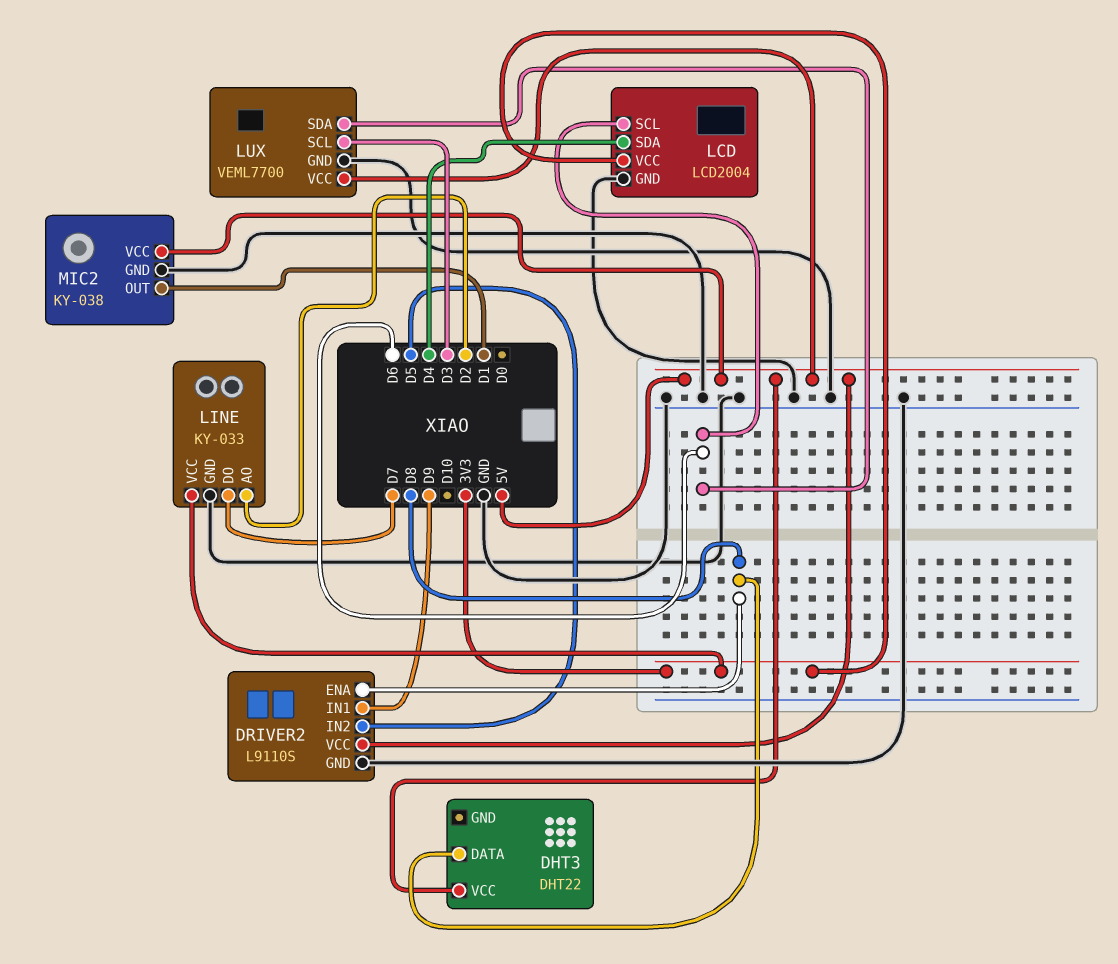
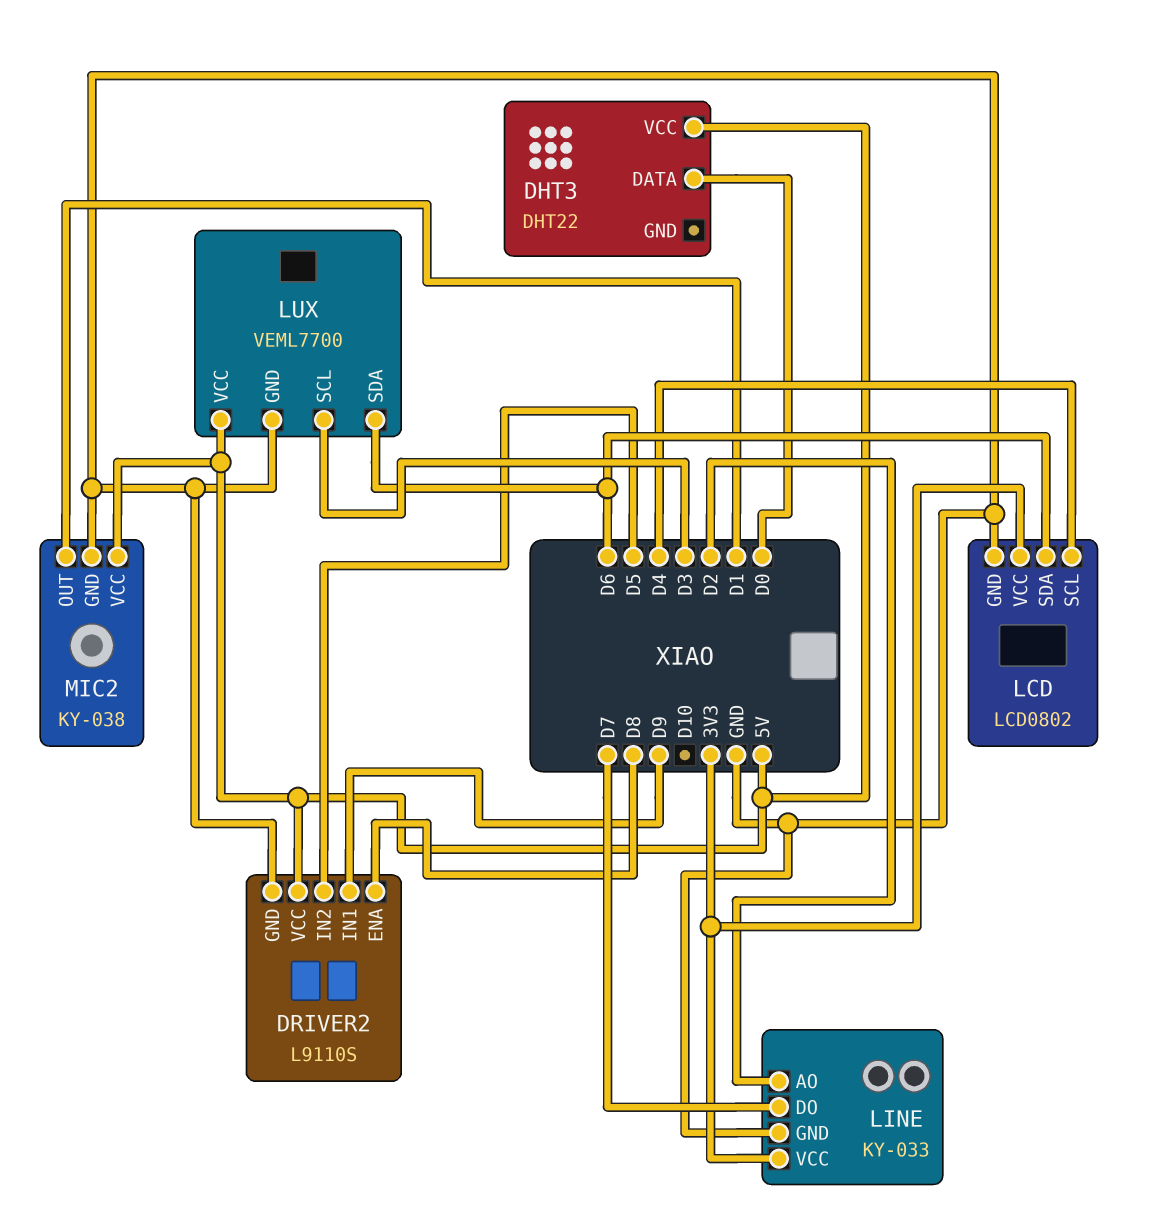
DHT3 pin DATA: D8 -> D0
LCD: LCD2004 -> LCD0802
LCD pin SCL: D6 -> D4
LCD pin SDA: D4 -> D6

